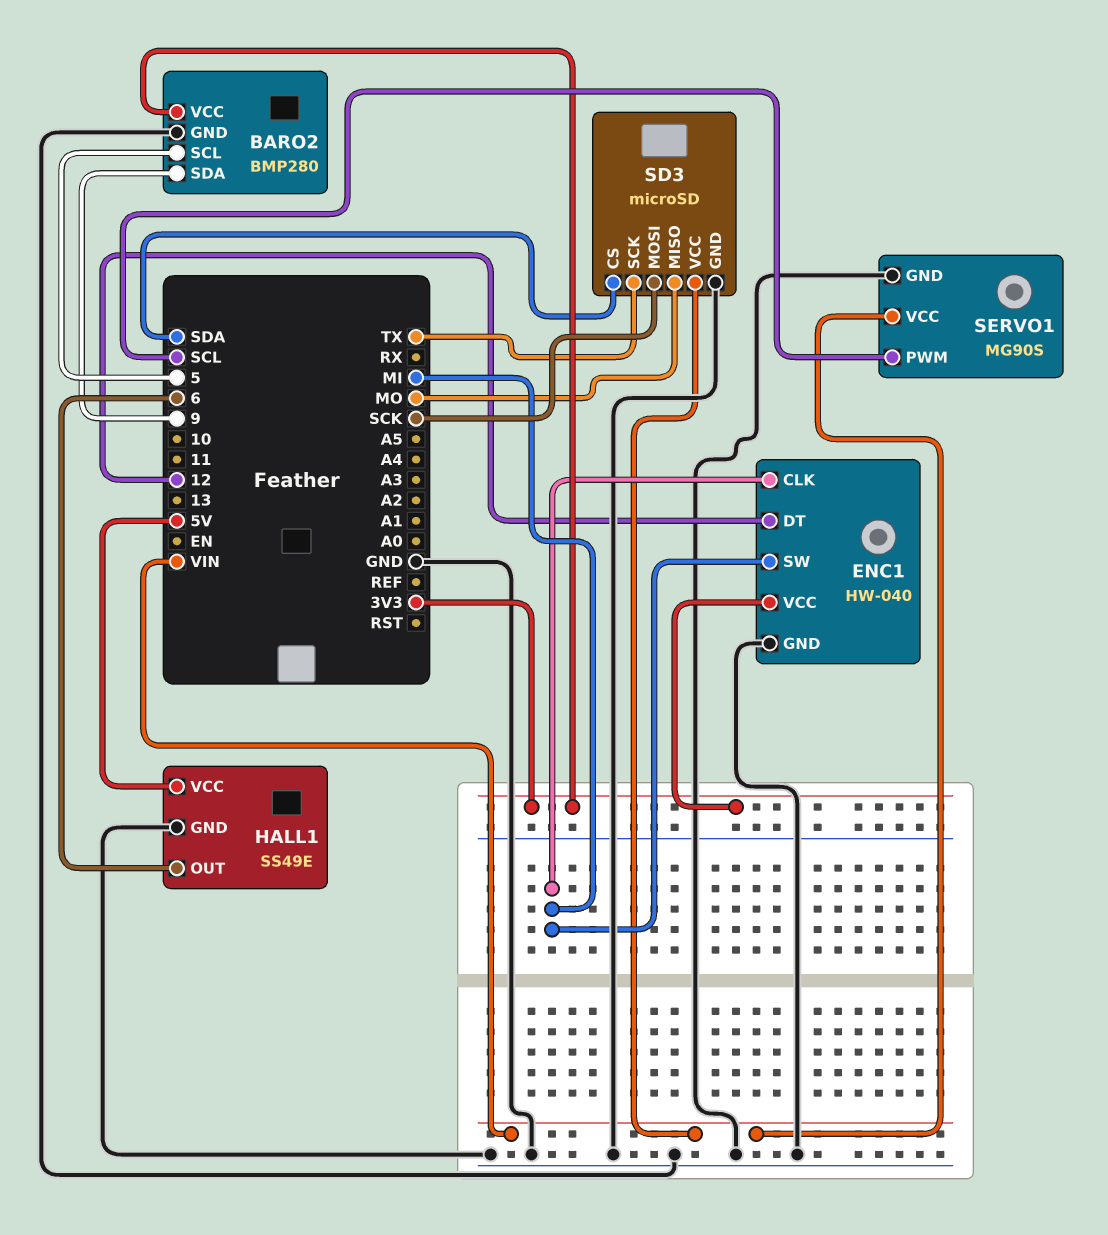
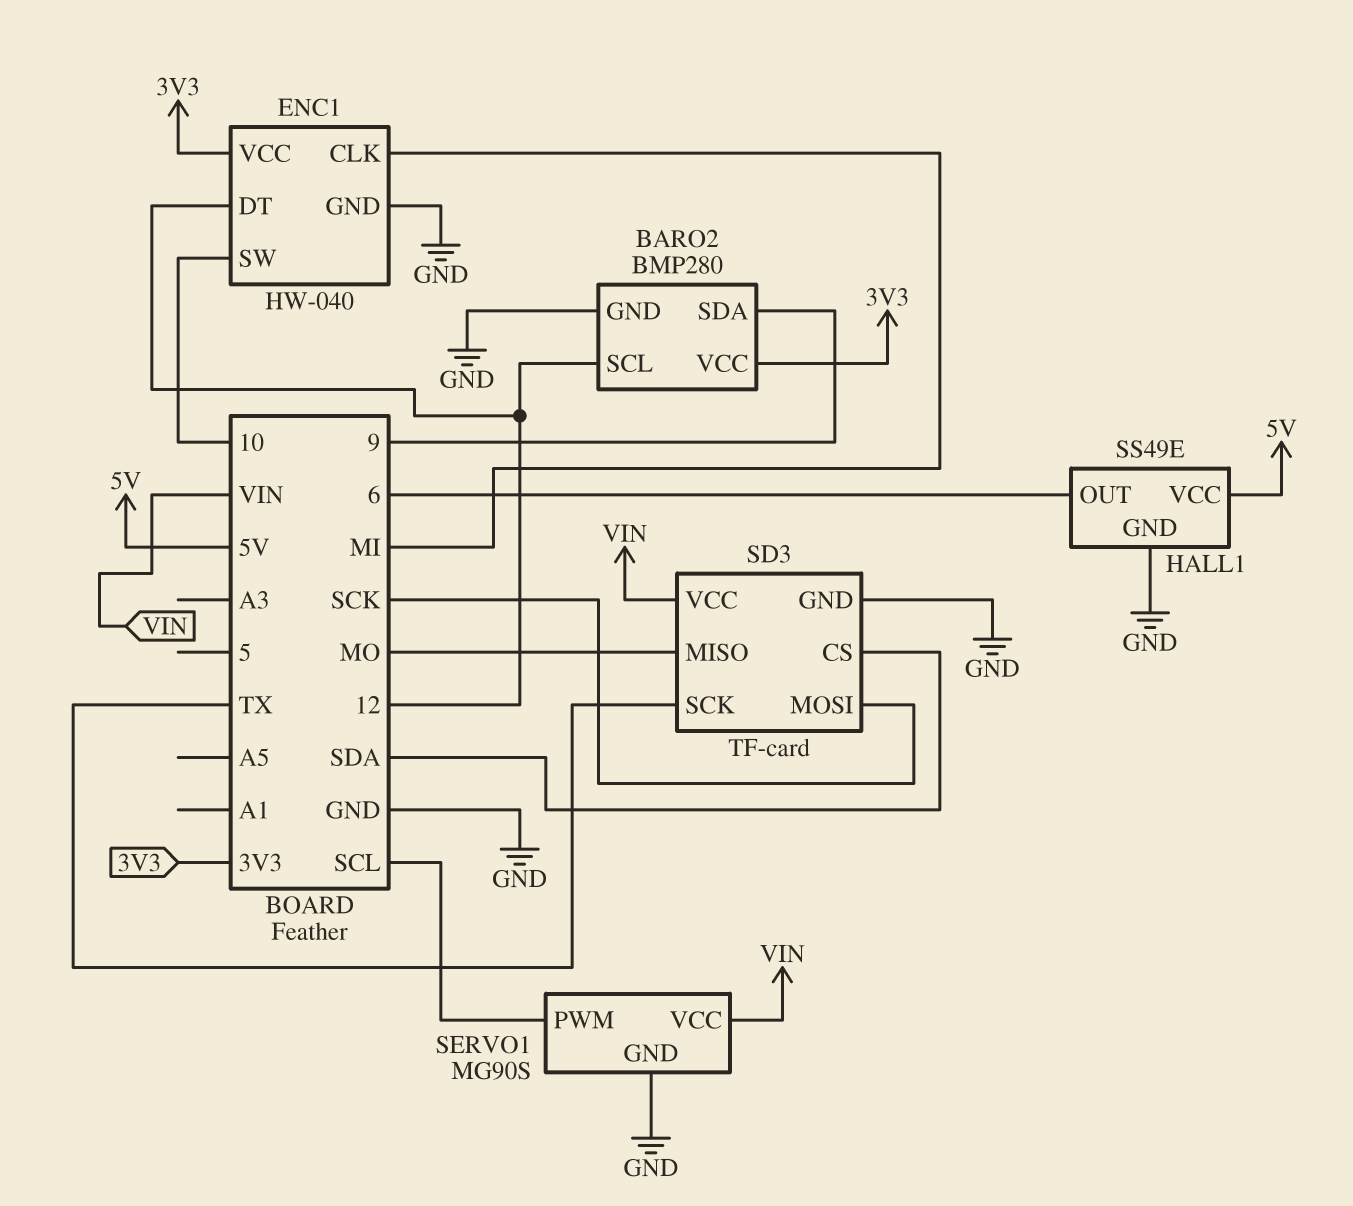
BARO2 pin SCL: 5 -> 12
ENC1 pin SW: MI -> 10
SD3: microSD -> TF-card

